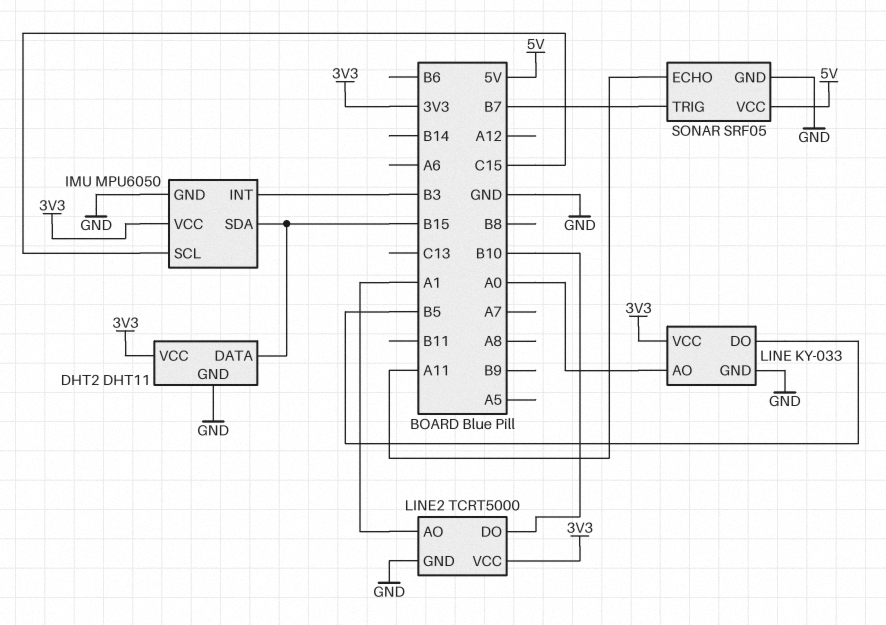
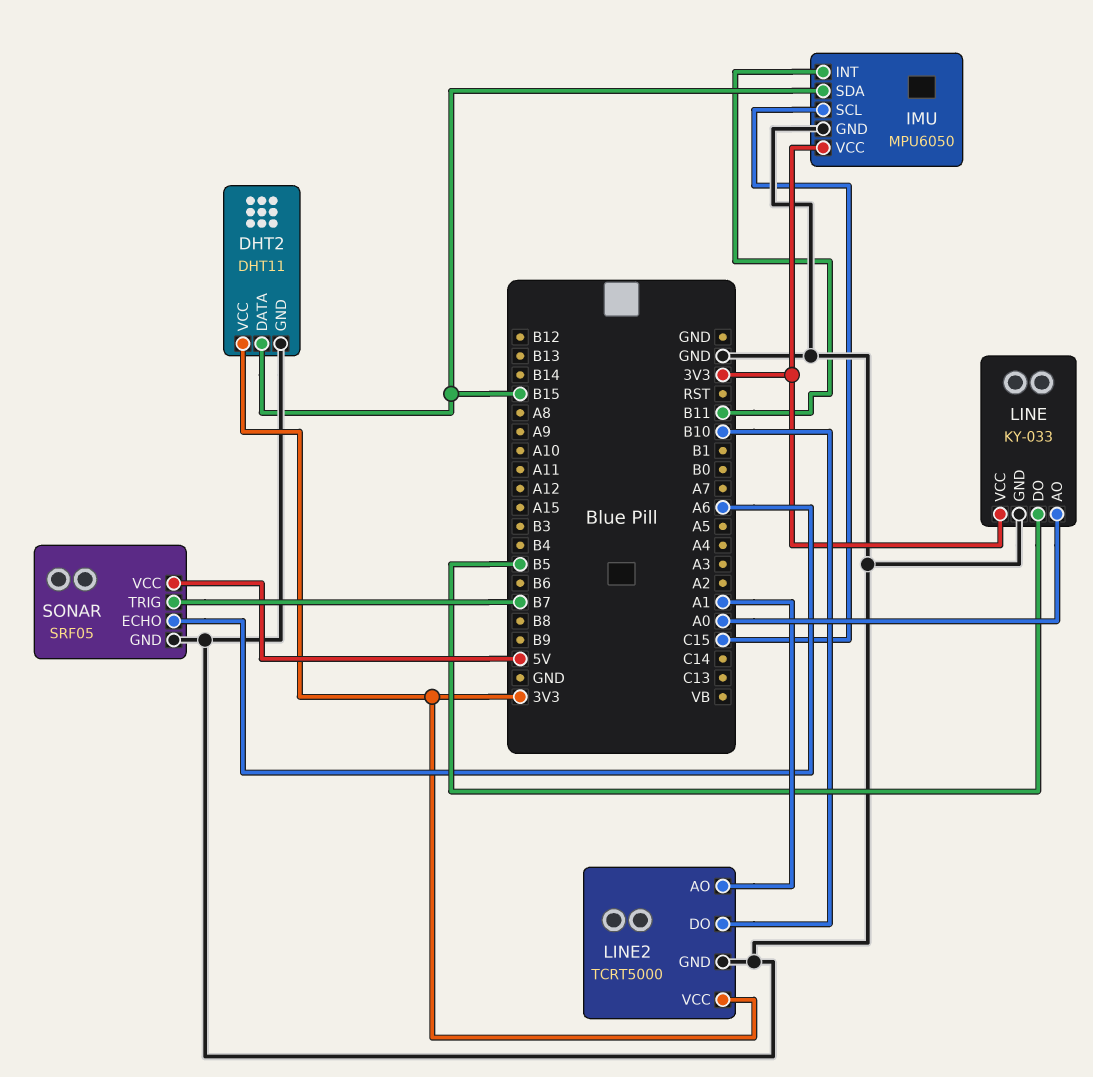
IMU pin INT: B3 -> B11
SONAR pin ECHO: A11 -> A6

